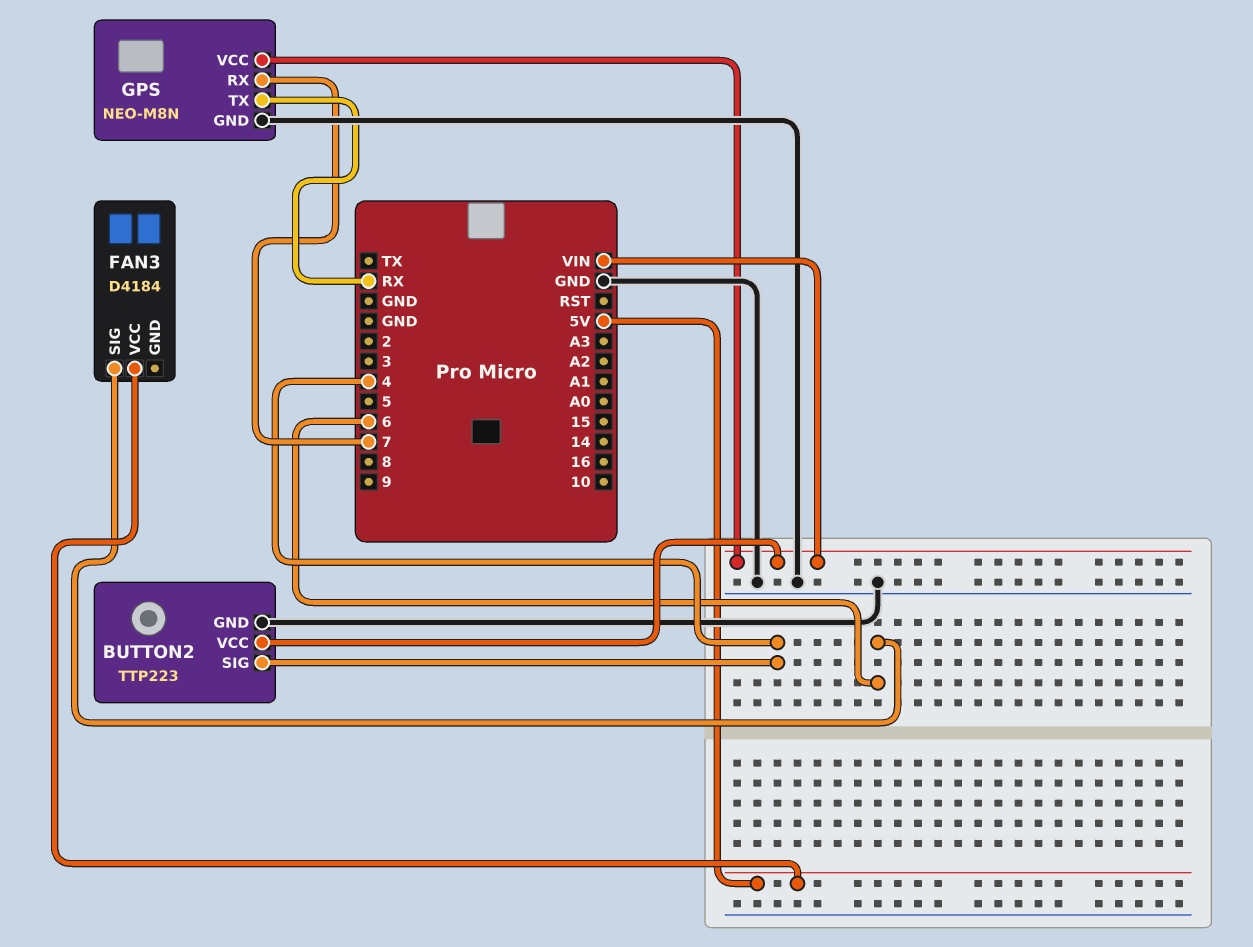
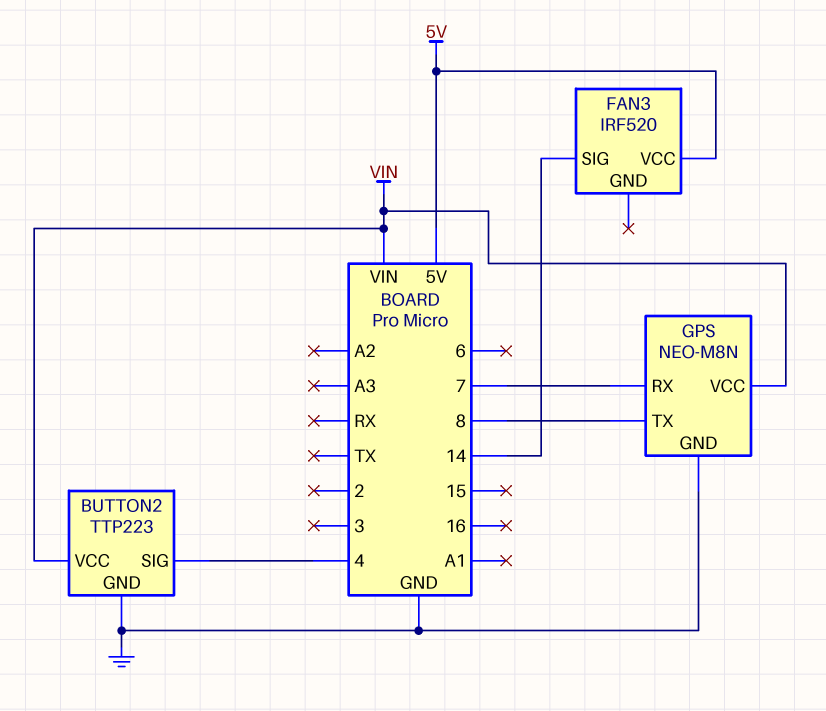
FAN3: D4184 -> IRF520
FAN3 pin SIG: 6 -> 14
GPS pin TX: RX -> 8

